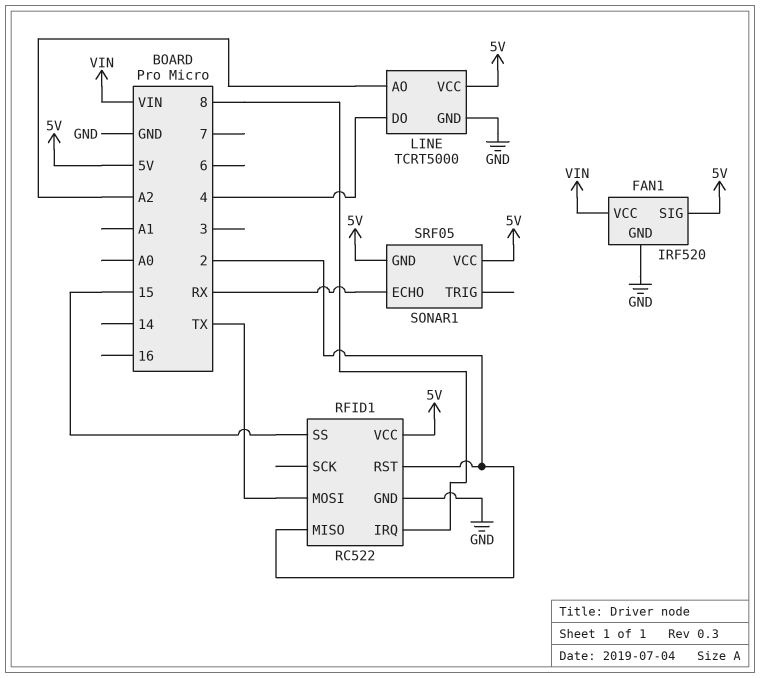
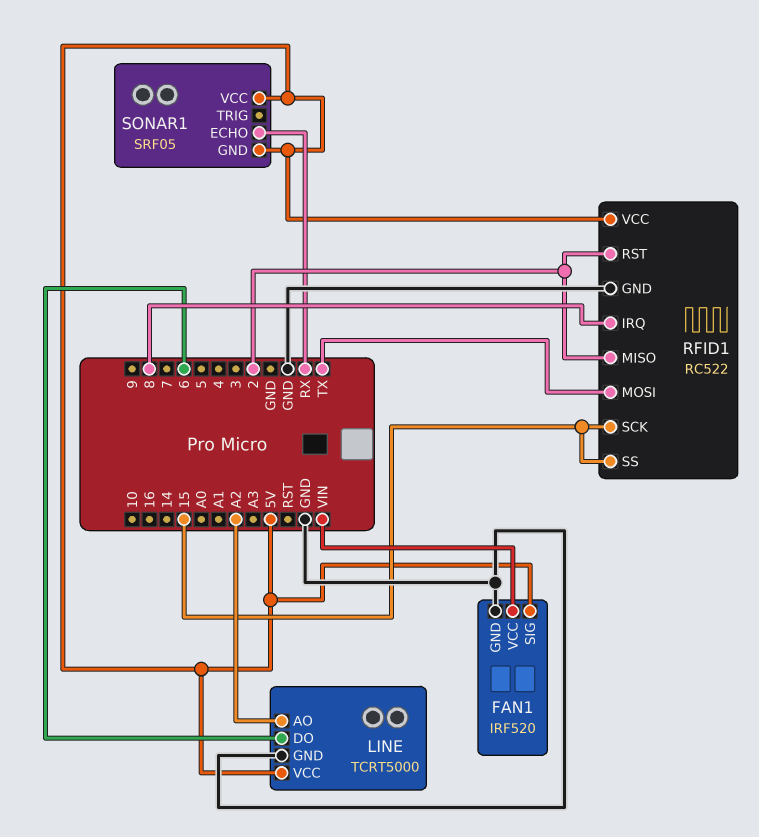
LINE pin DO: 4 -> 6
RFID1 pin SCK: none -> 15

